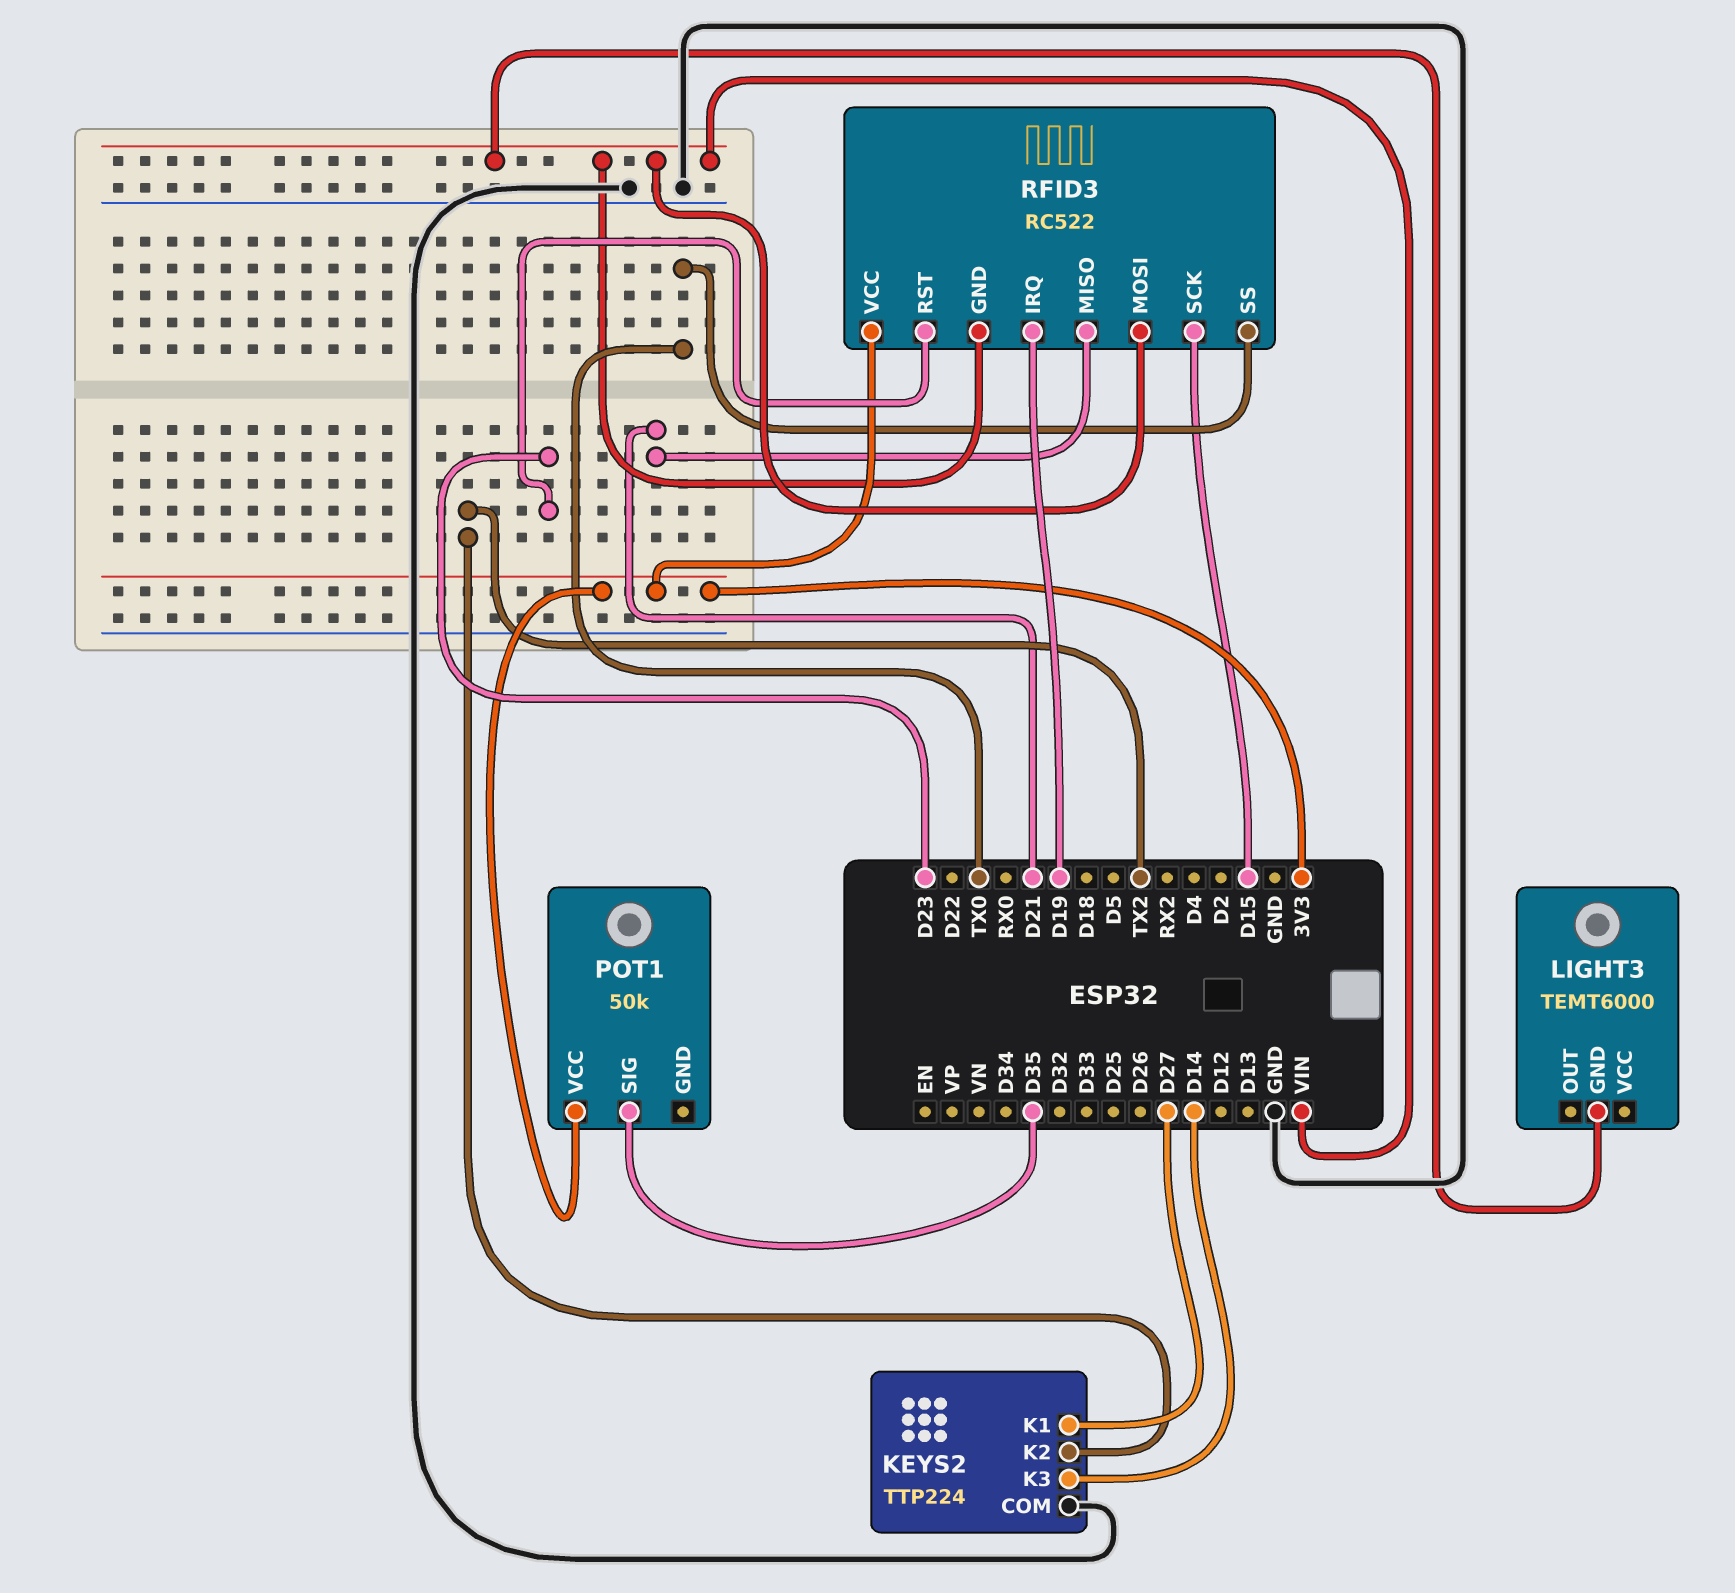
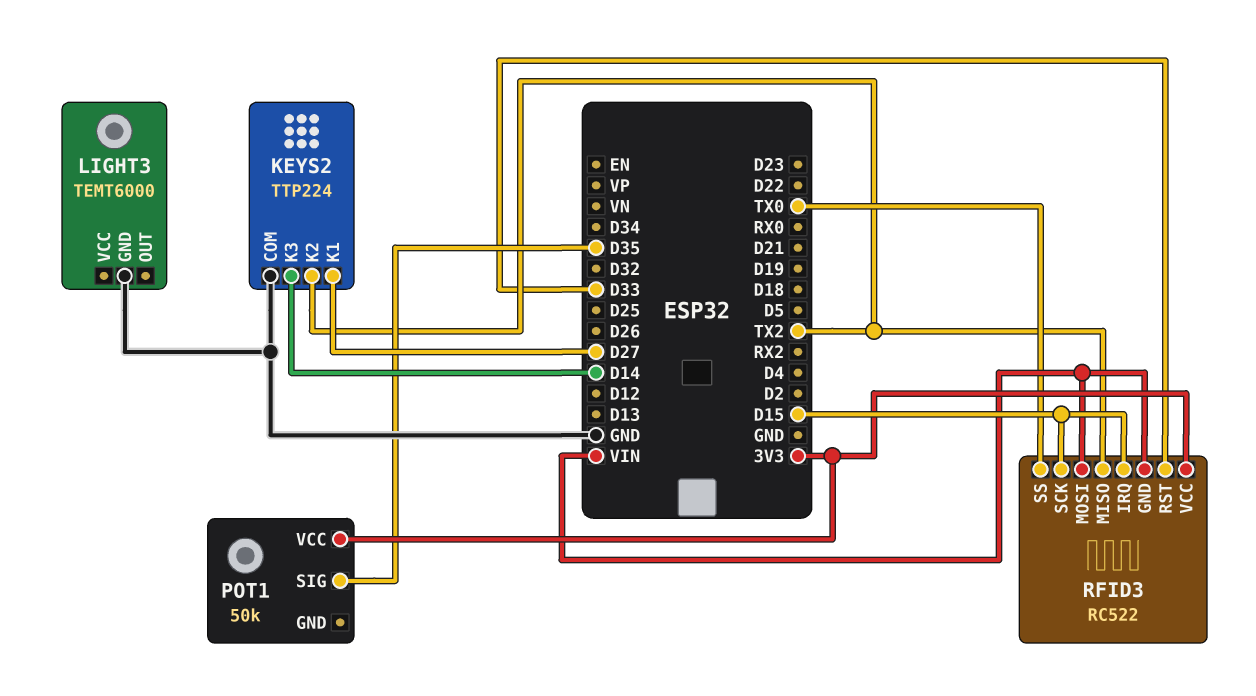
LIGHT3 pin GND: VIN -> GND
RFID3 pin IRQ: D19 -> D15
RFID3 pin MISO: D21 -> TX2
RFID3 pin RST: D23 -> D33

